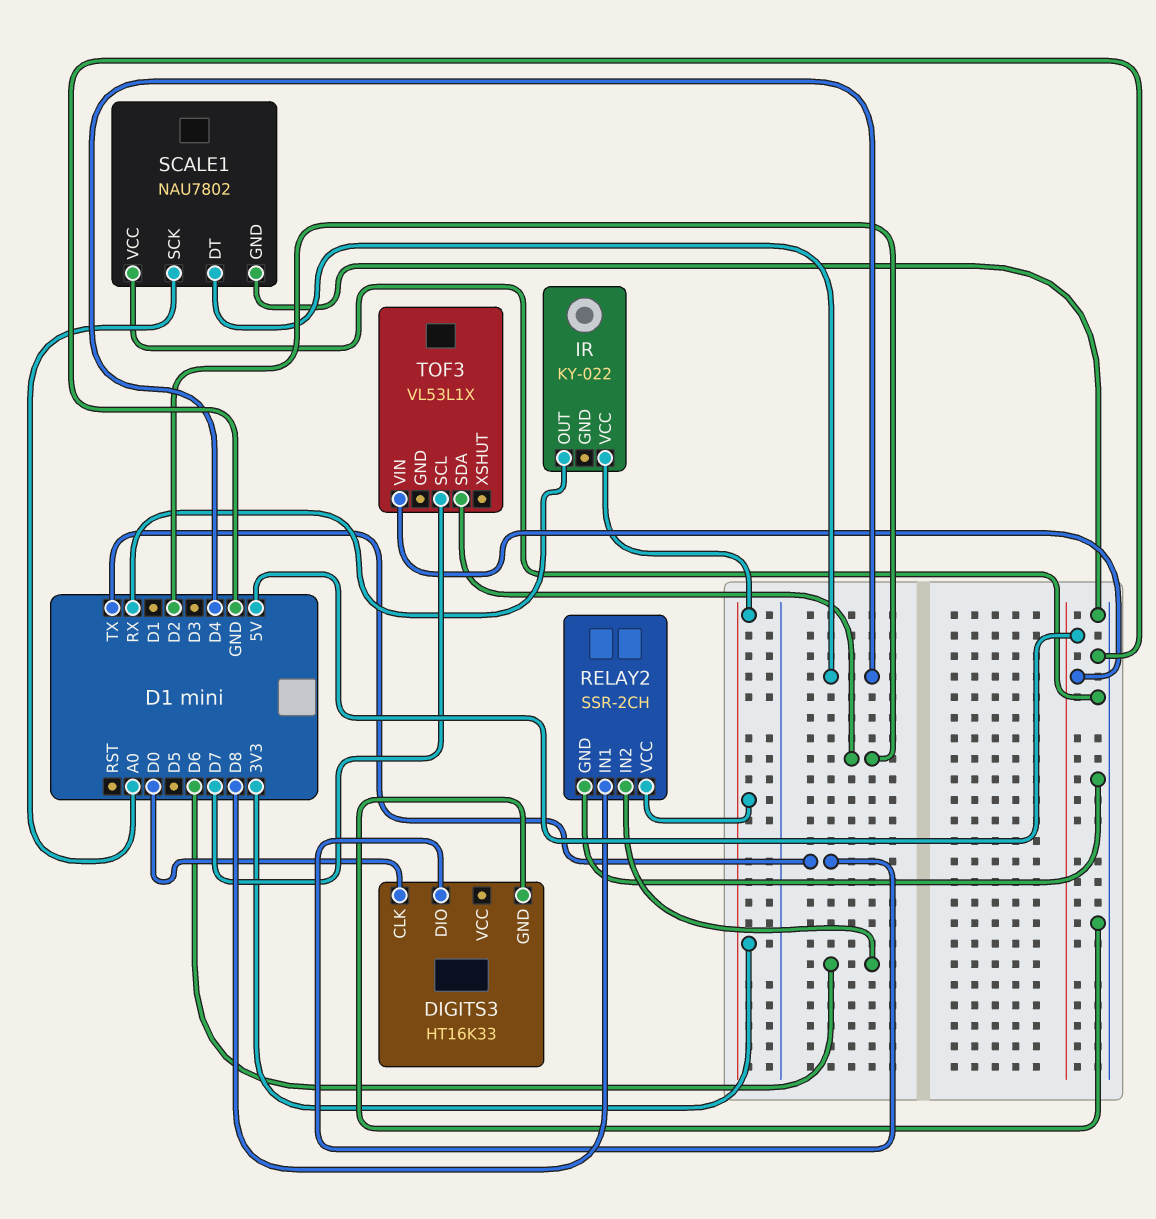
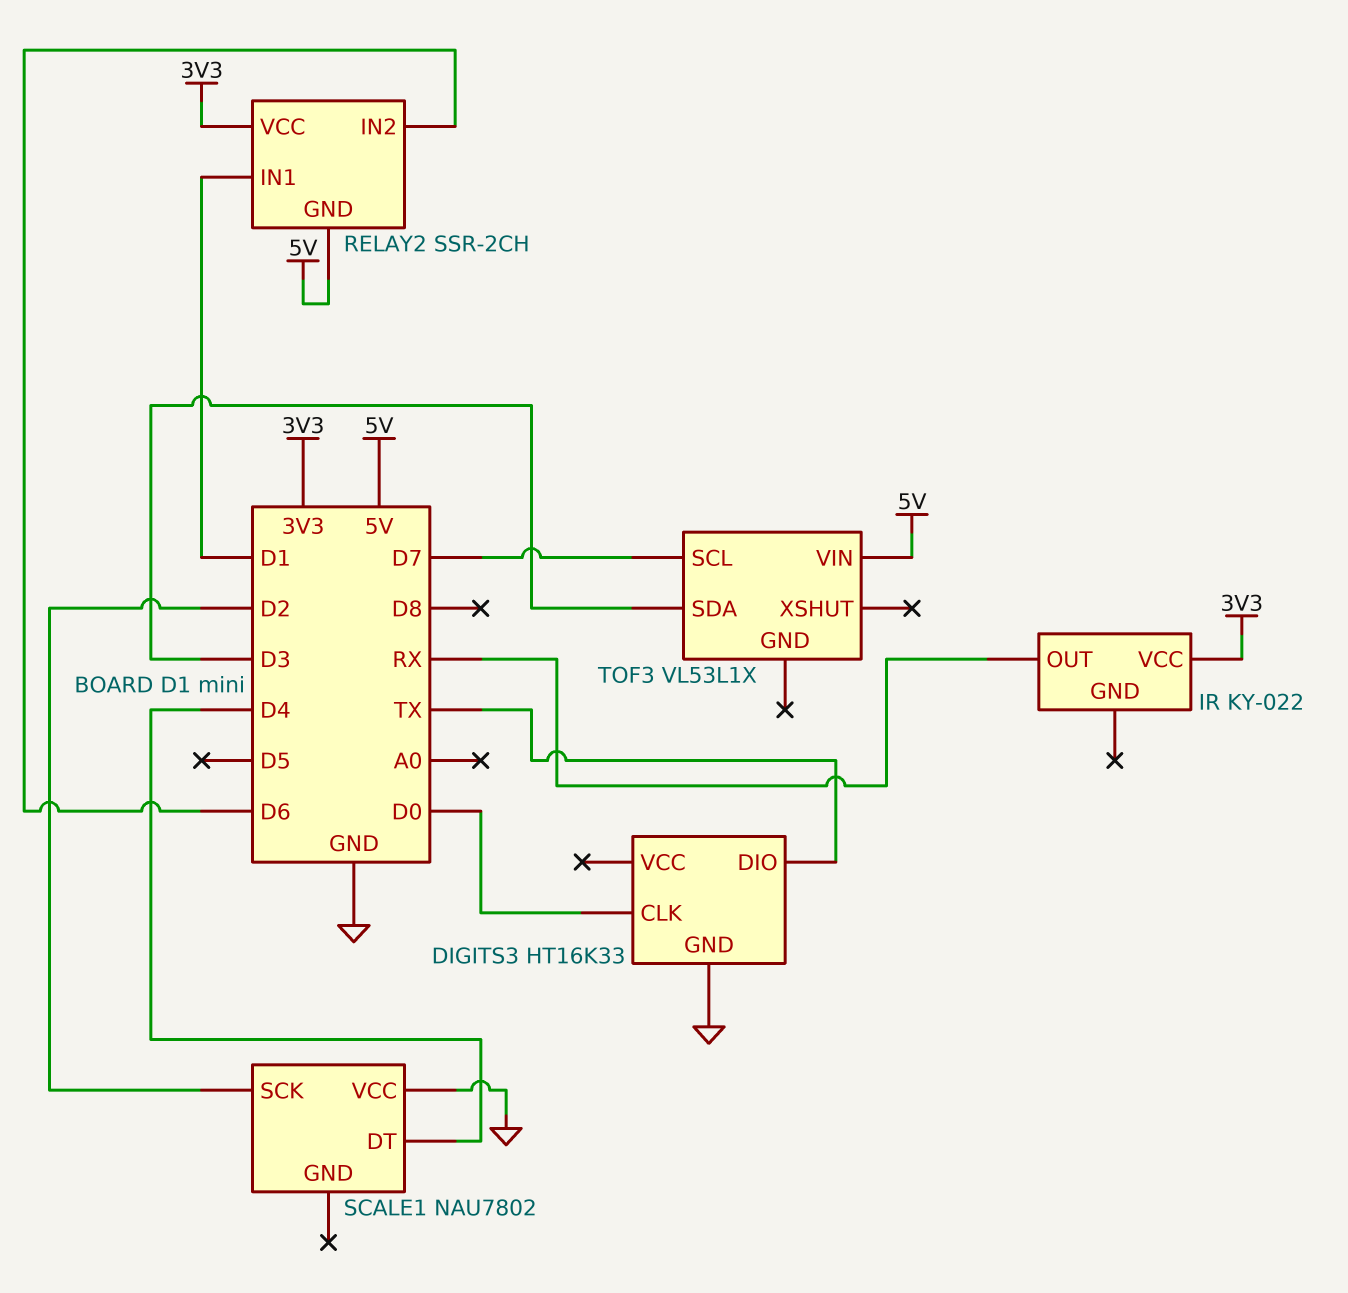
RELAY2 pin GND: GND -> 5V
RELAY2 pin IN1: D8 -> D1
SCALE1 pin GND: GND -> none
SCALE1 pin SCK: A0 -> D2
TOF3 pin SDA: D2 -> D3

